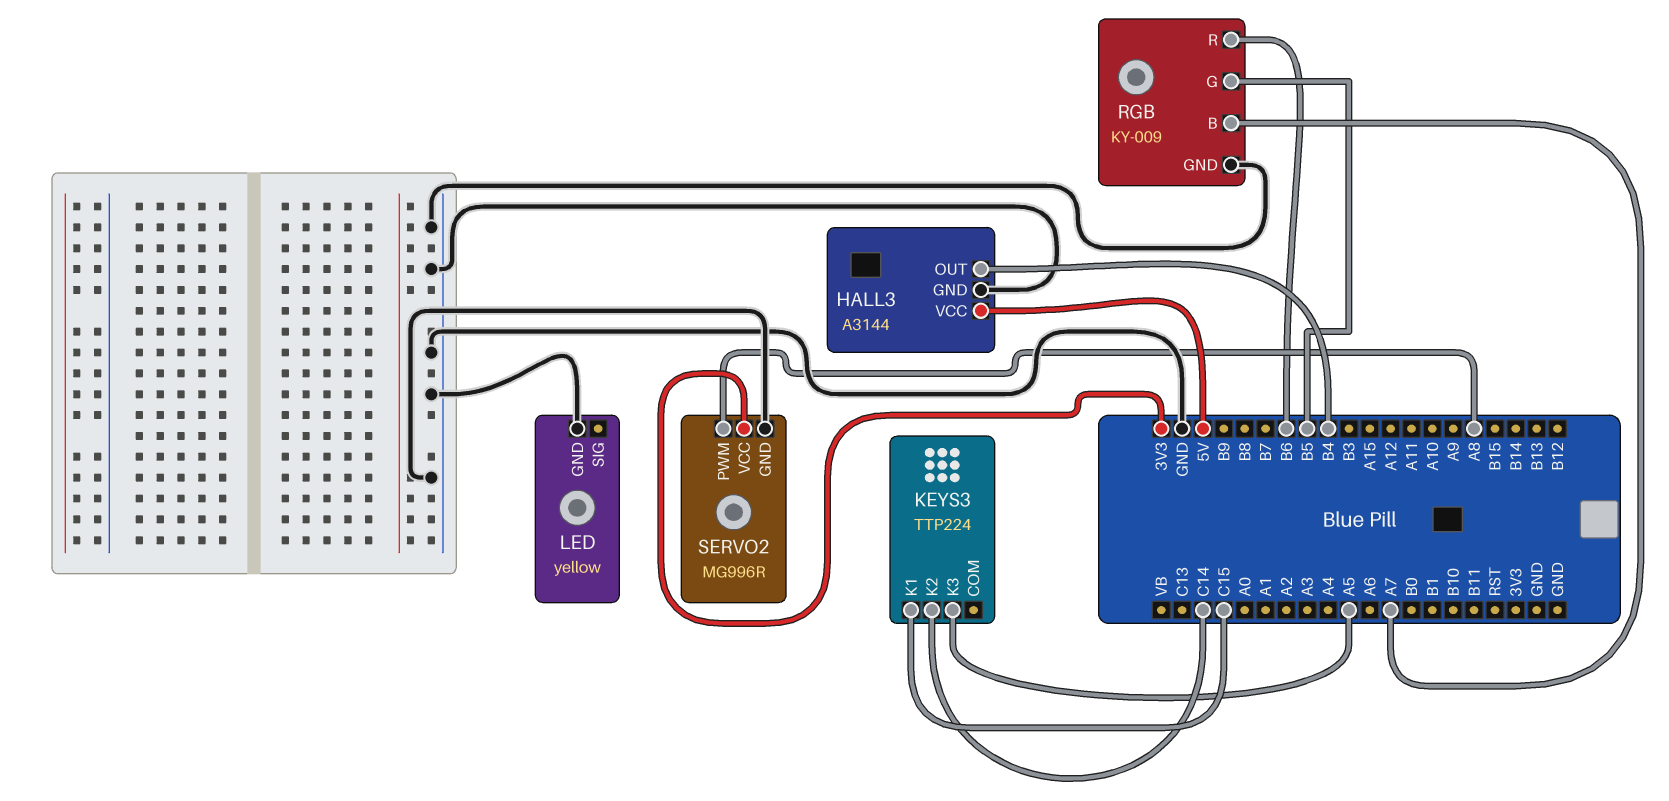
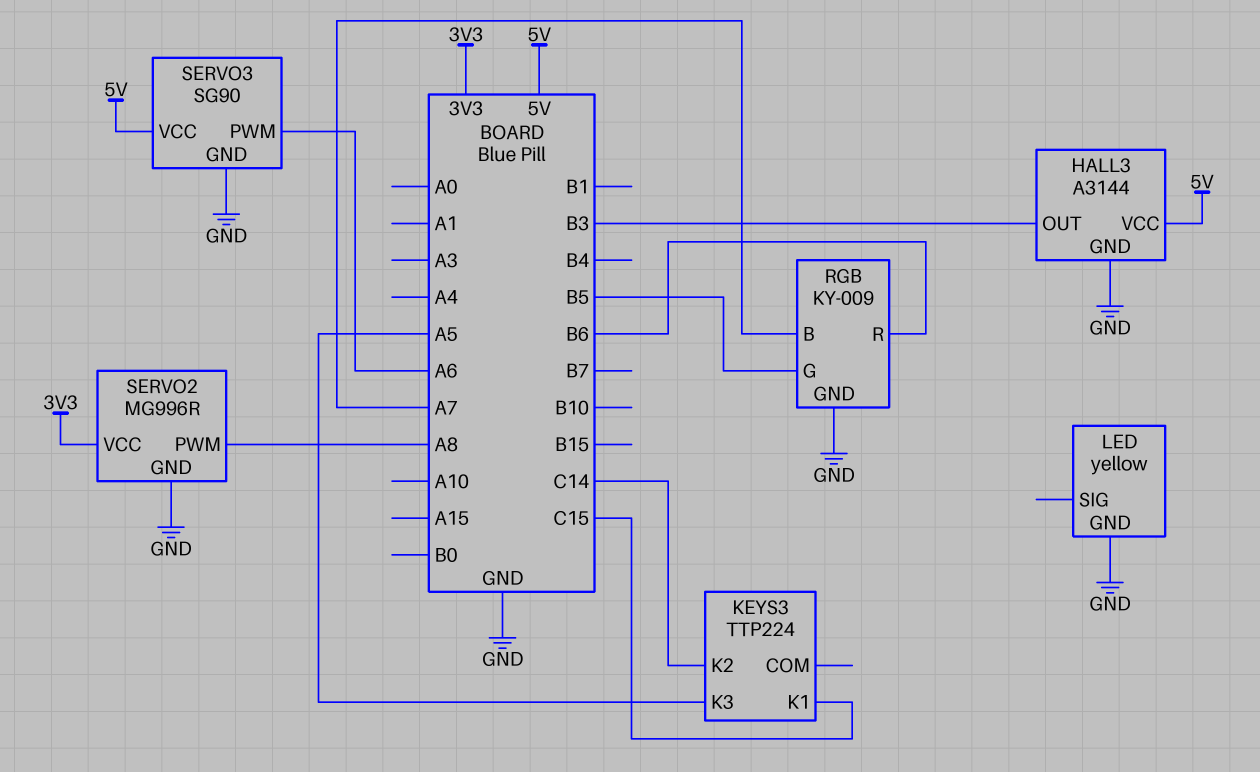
HALL3 pin OUT: B4 -> B3
SERVO3: none -> SG90
SERVO3 pin GND: none -> GND
SERVO3 pin PWM: none -> A6
SERVO3 pin VCC: none -> 5V

